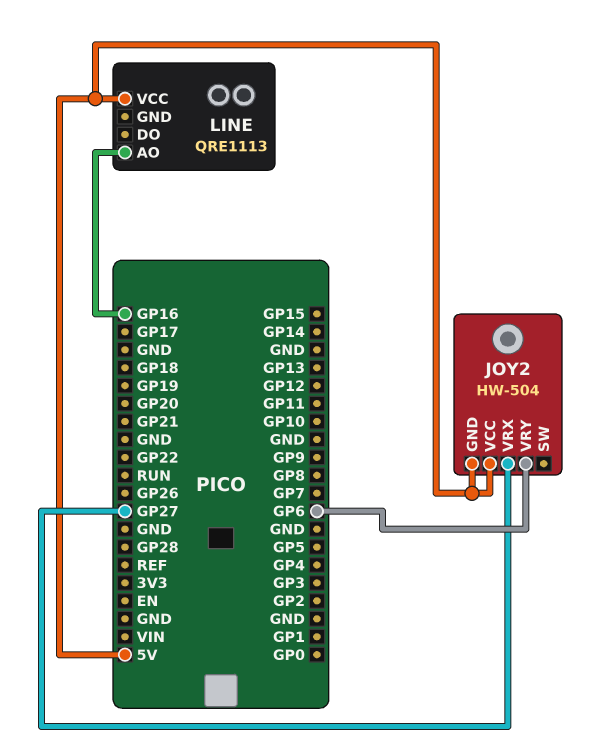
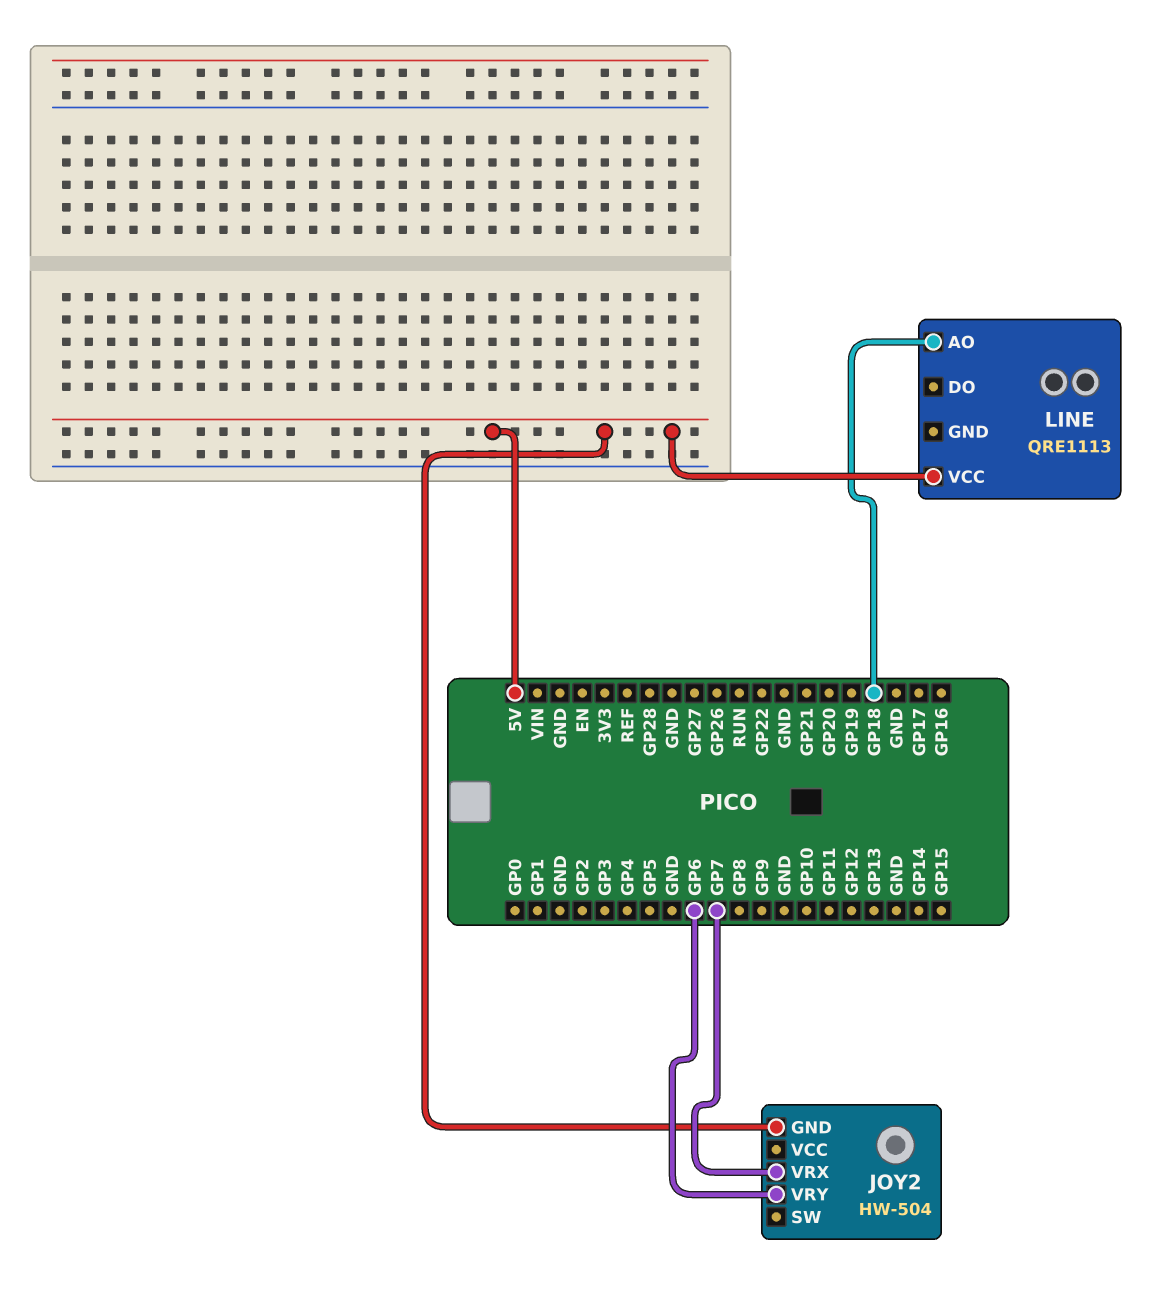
JOY2 pin VCC: 5V -> none
JOY2 pin VRX: GP27 -> GP7
LINE pin AO: GP16 -> GP18

